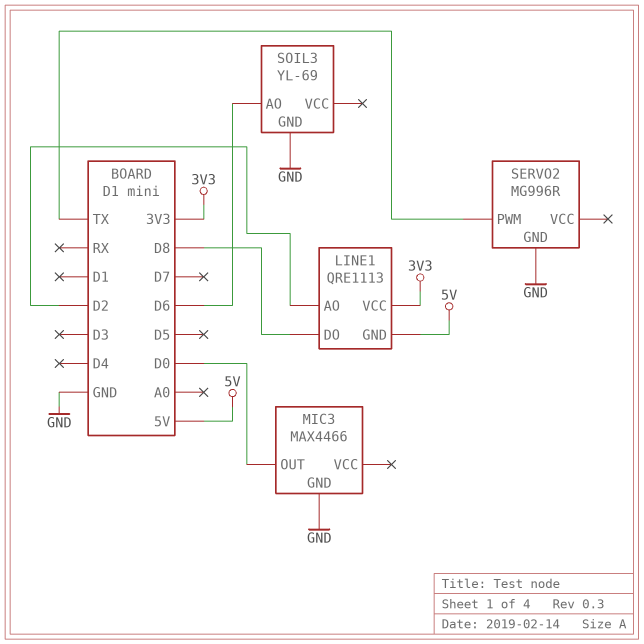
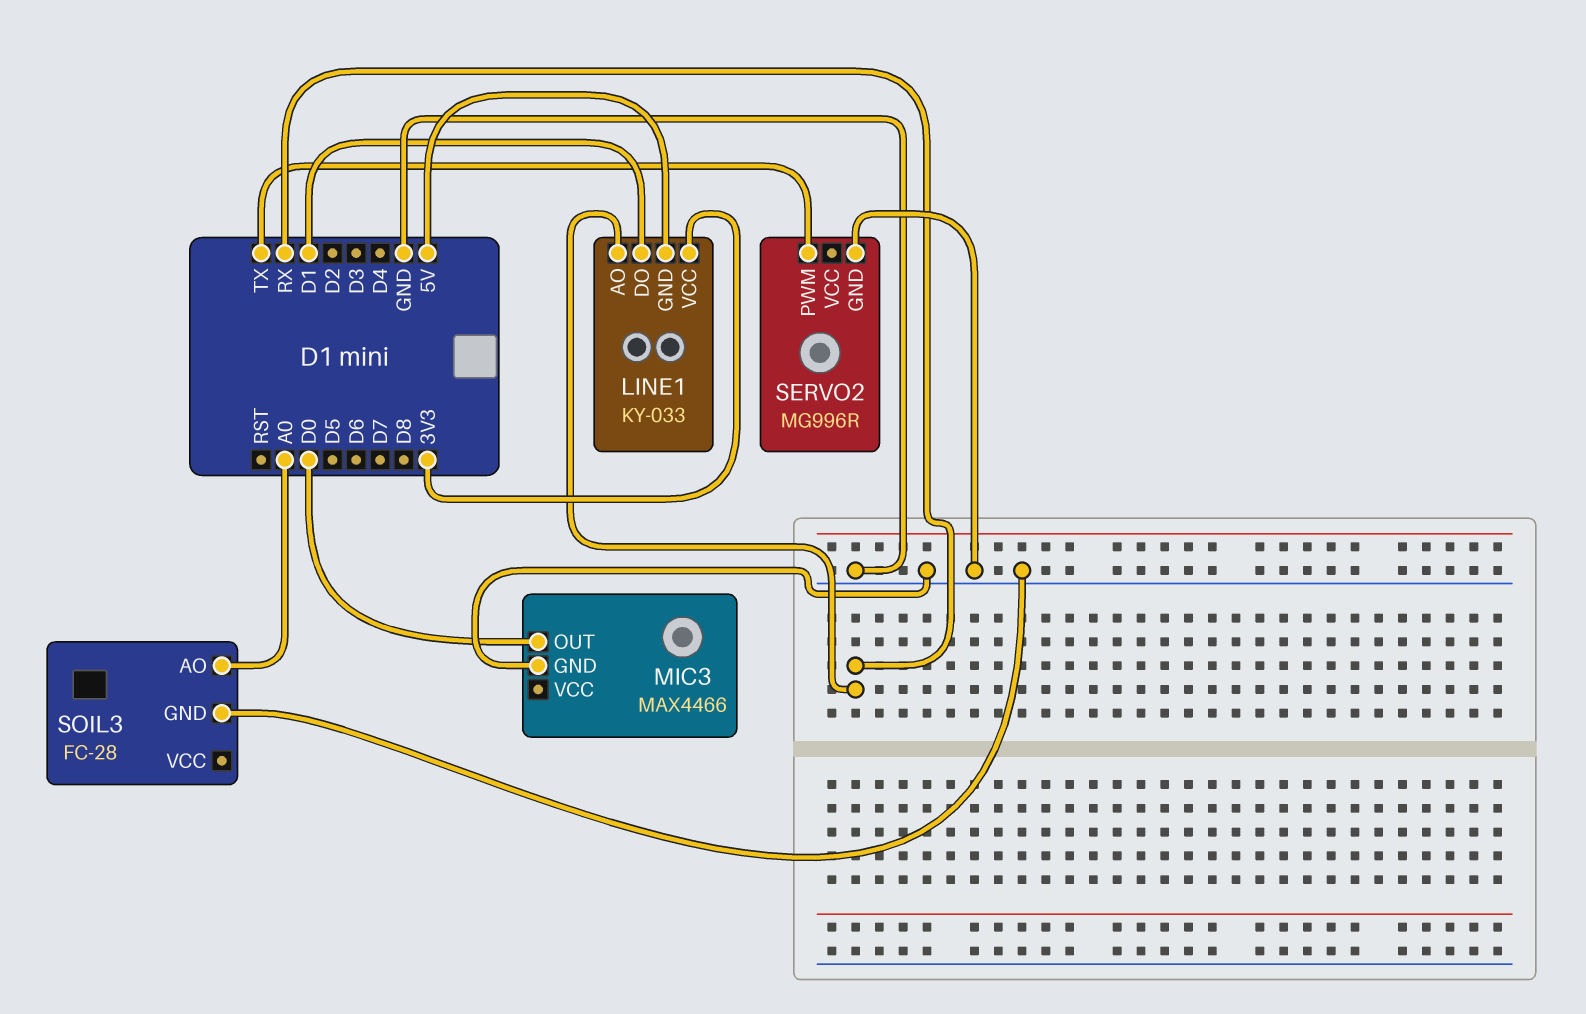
LINE1: QRE1113 -> KY-033
LINE1 pin AO: D2 -> RX
LINE1 pin DO: D8 -> D1
SOIL3: YL-69 -> FC-28
SOIL3 pin AO: D6 -> A0

